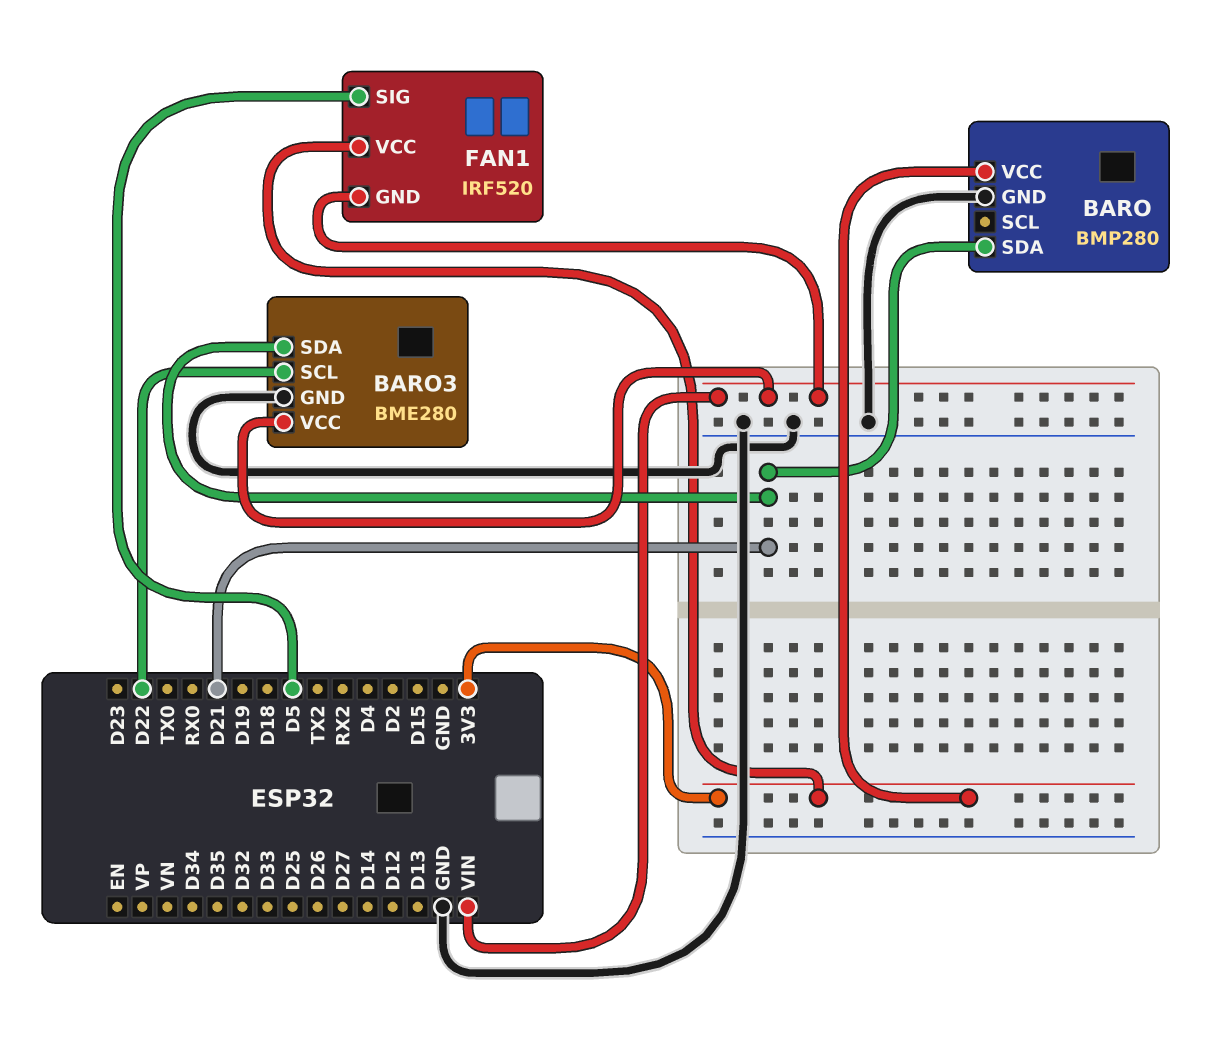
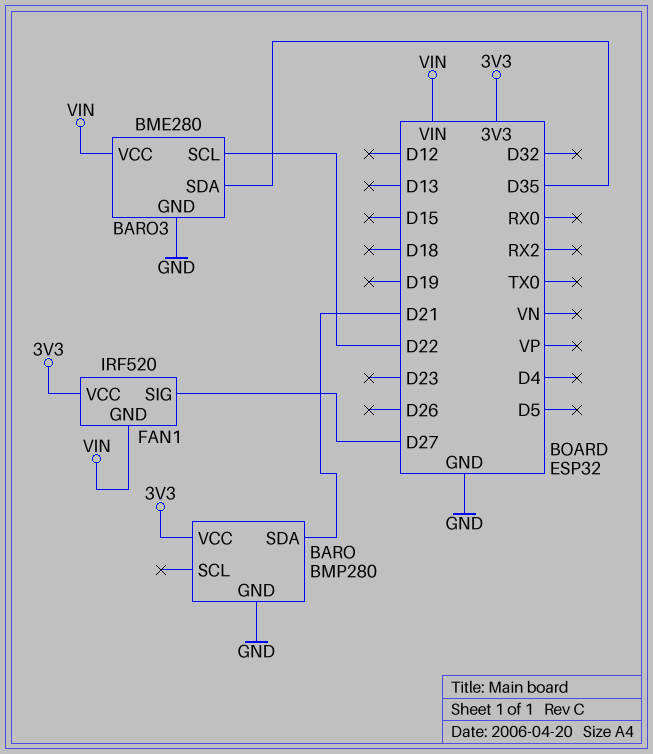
BARO3 pin SDA: D21 -> D35
FAN1 pin SIG: D5 -> D27

